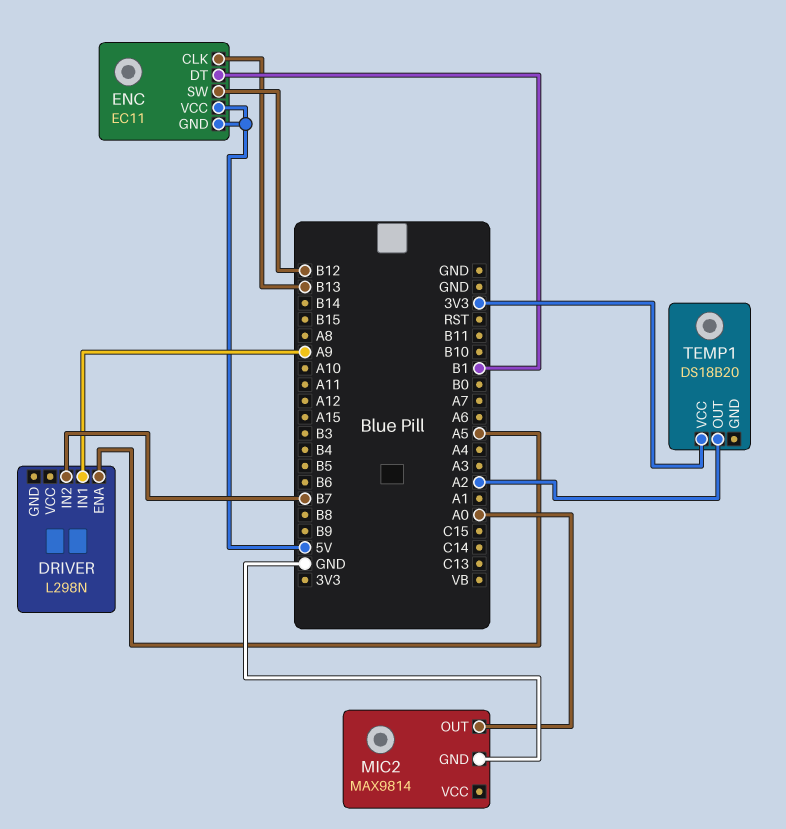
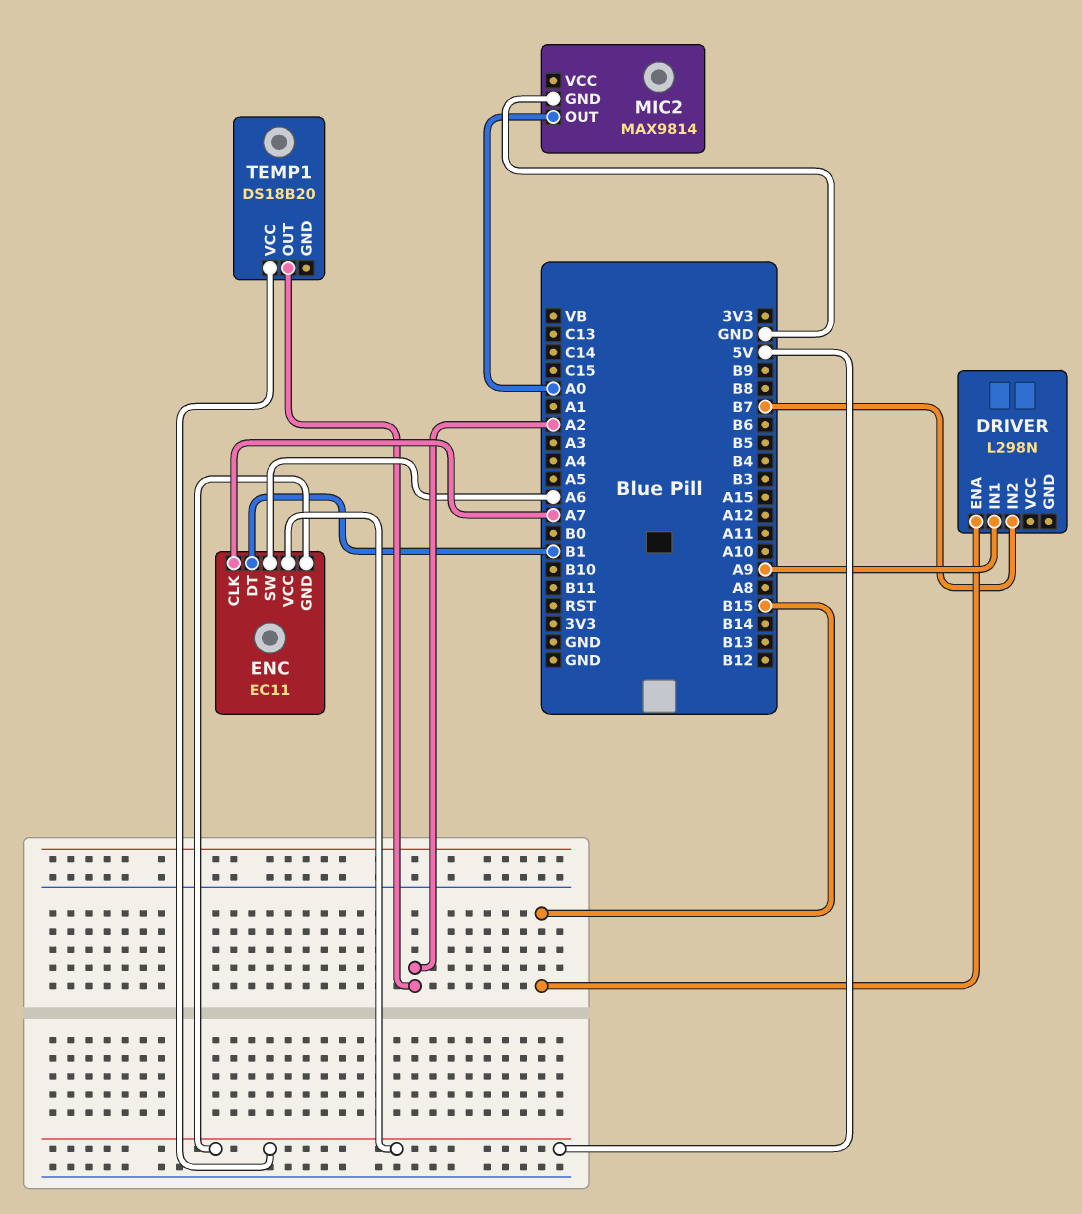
DRIVER pin ENA: A5 -> B15
ENC pin CLK: B13 -> A7
ENC pin SW: B12 -> A6
TEMP1 pin VCC: 3V3 -> 5V

